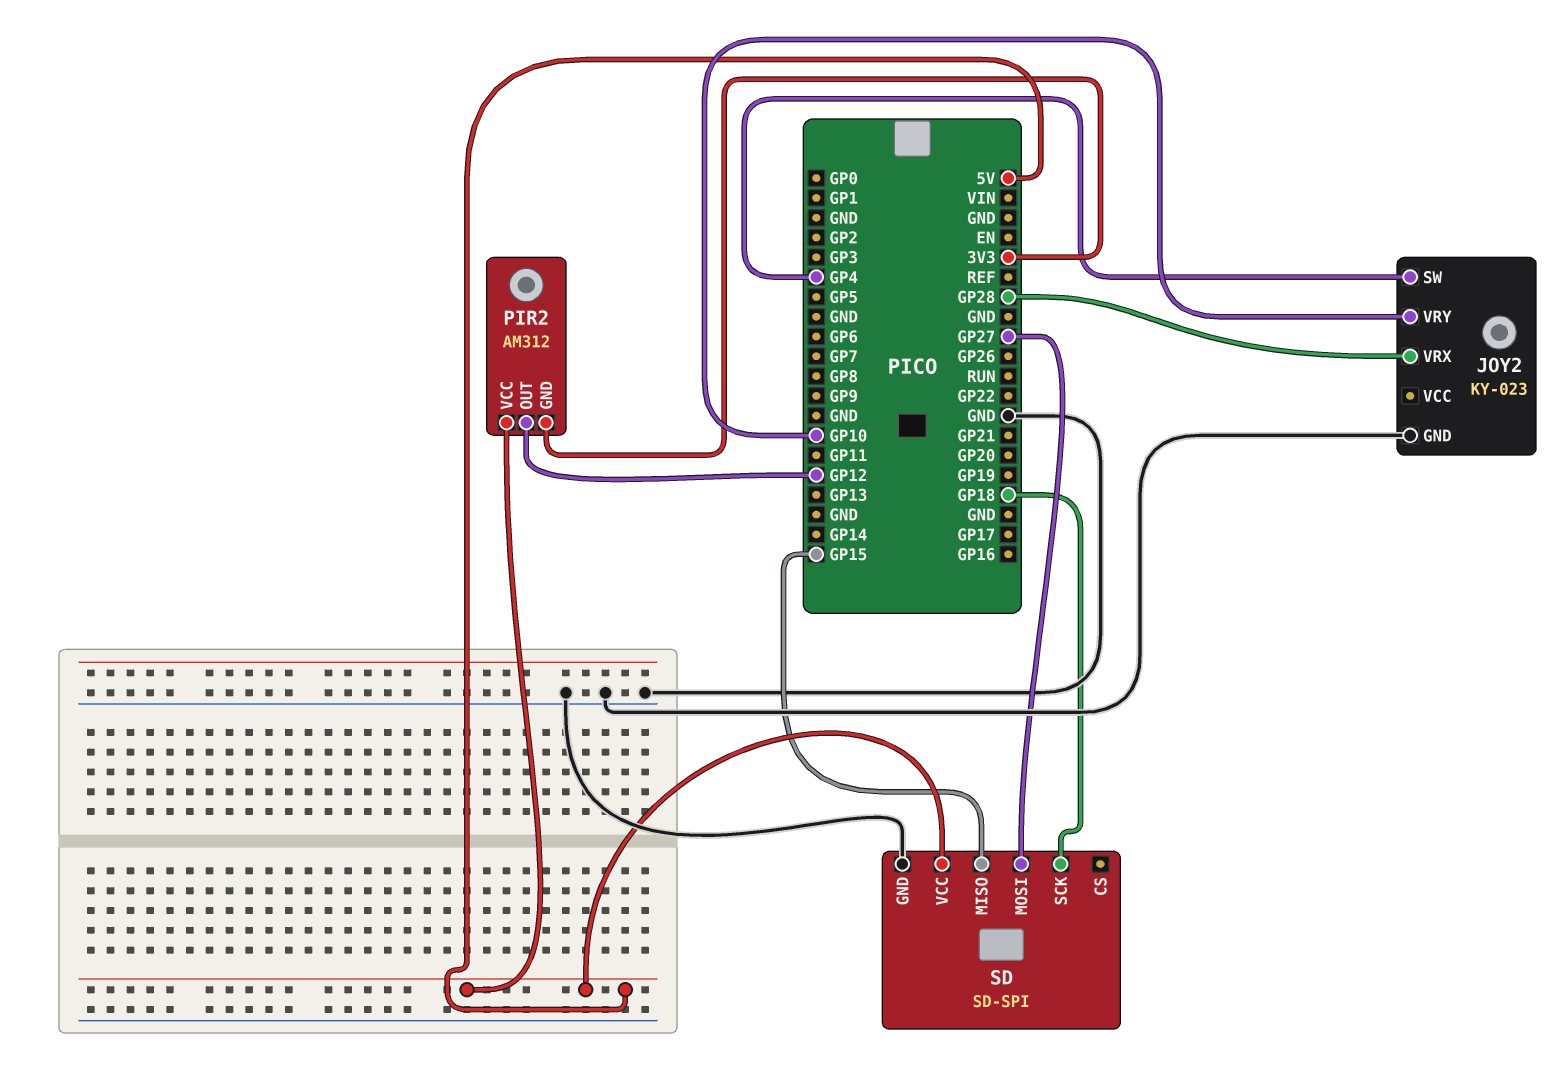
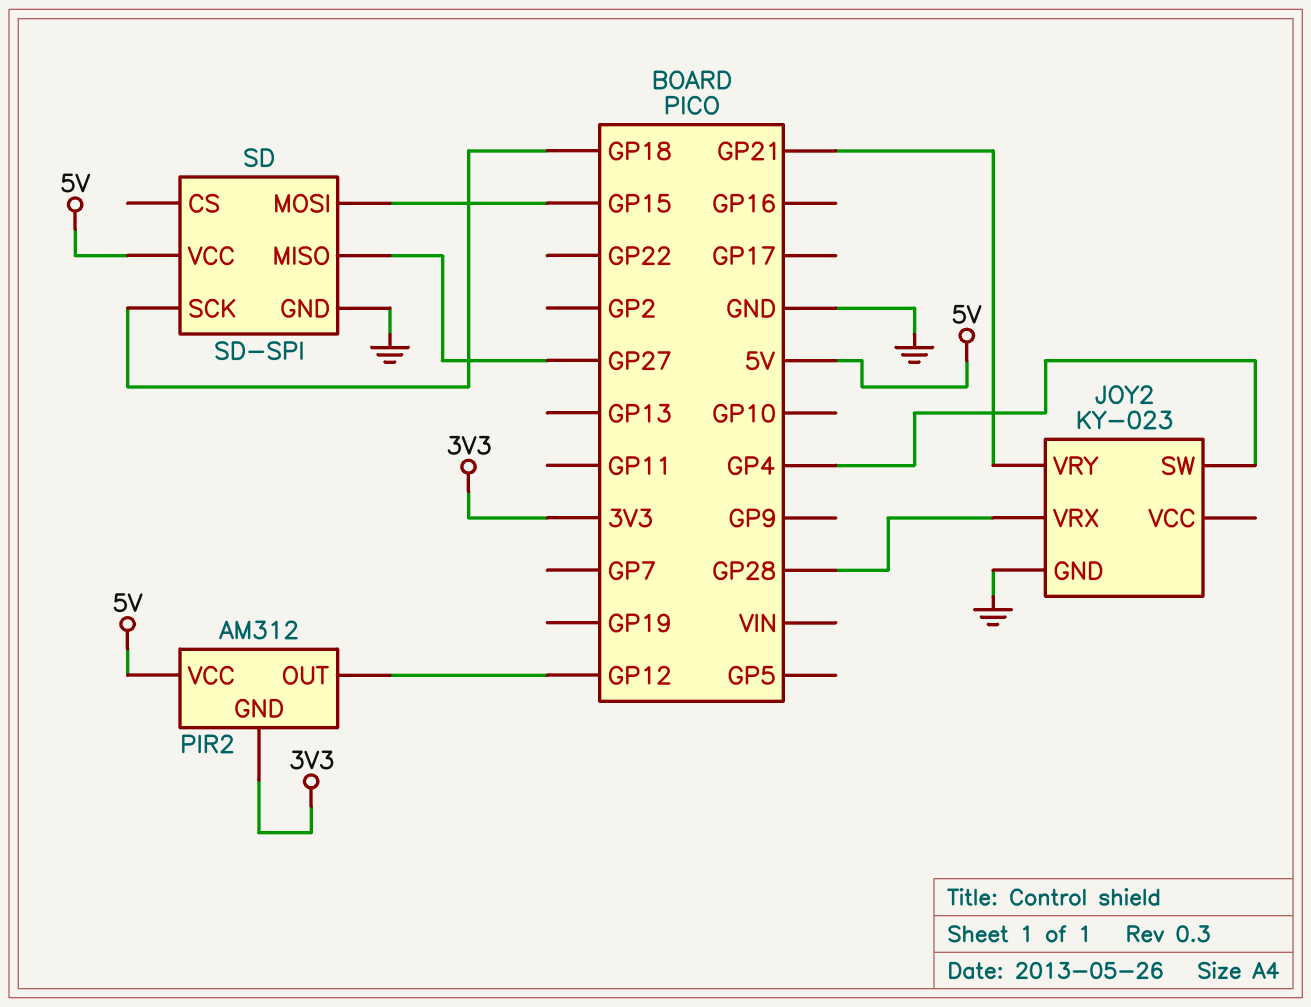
JOY2 pin VRY: GP10 -> GP21
SD pin MISO: GP15 -> GP27
SD pin MOSI: GP27 -> GP15

